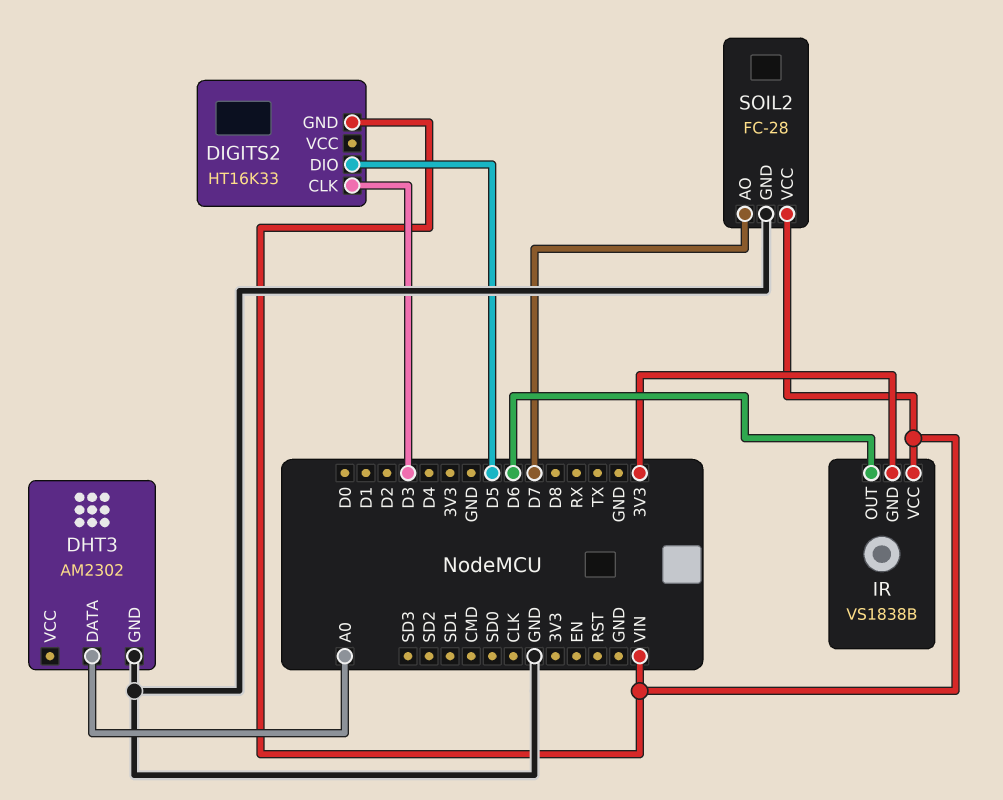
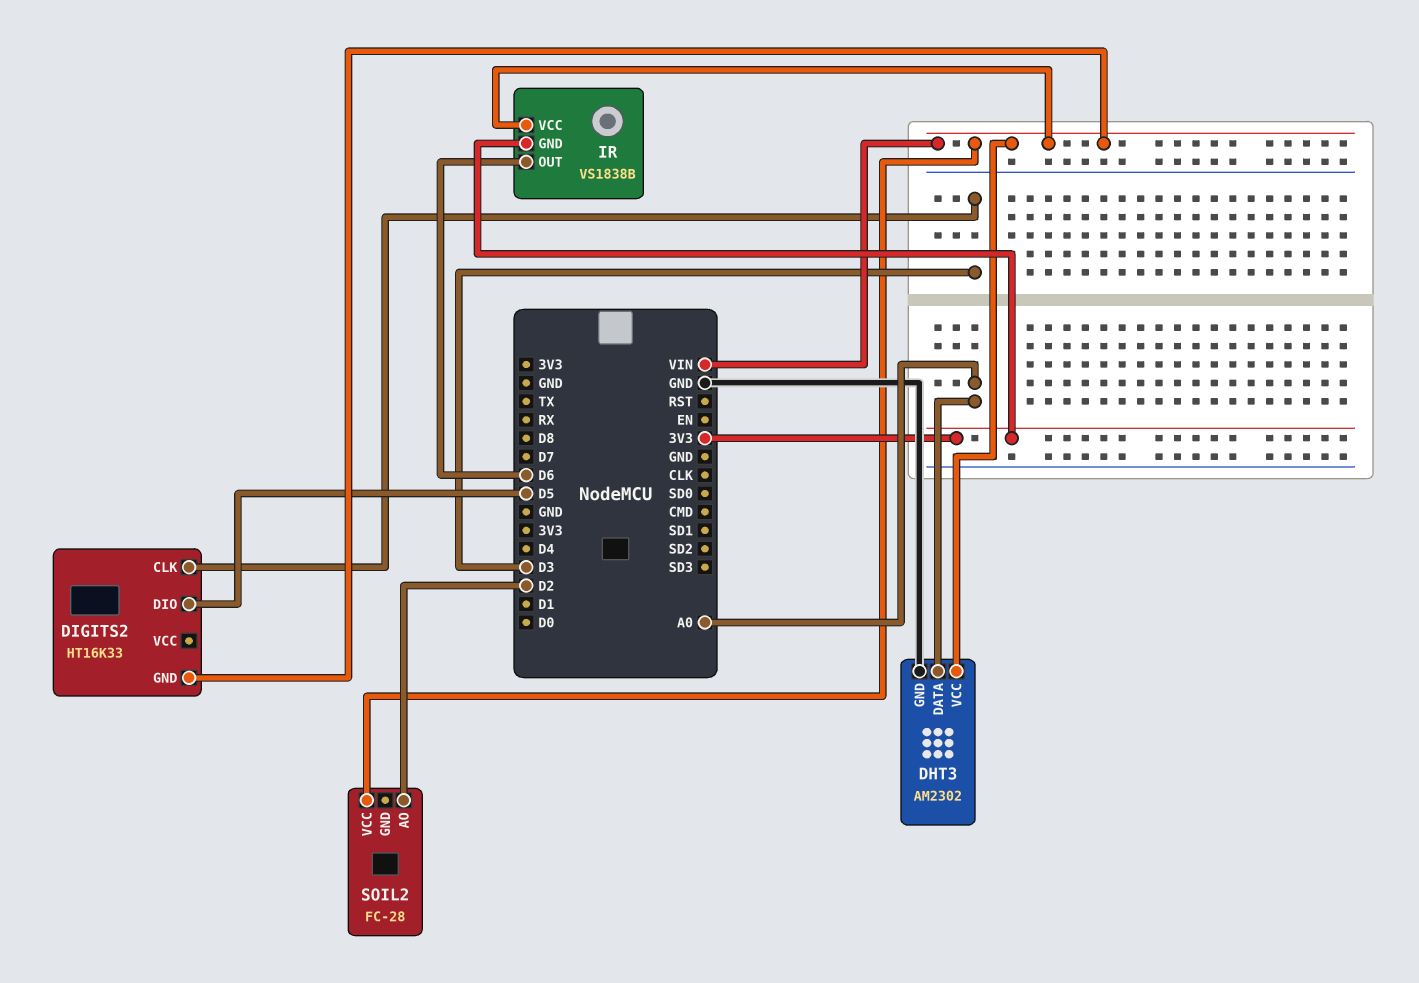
DHT3 pin VCC: none -> VIN
SOIL2 pin AO: D7 -> D2
SOIL2 pin GND: GND -> none

